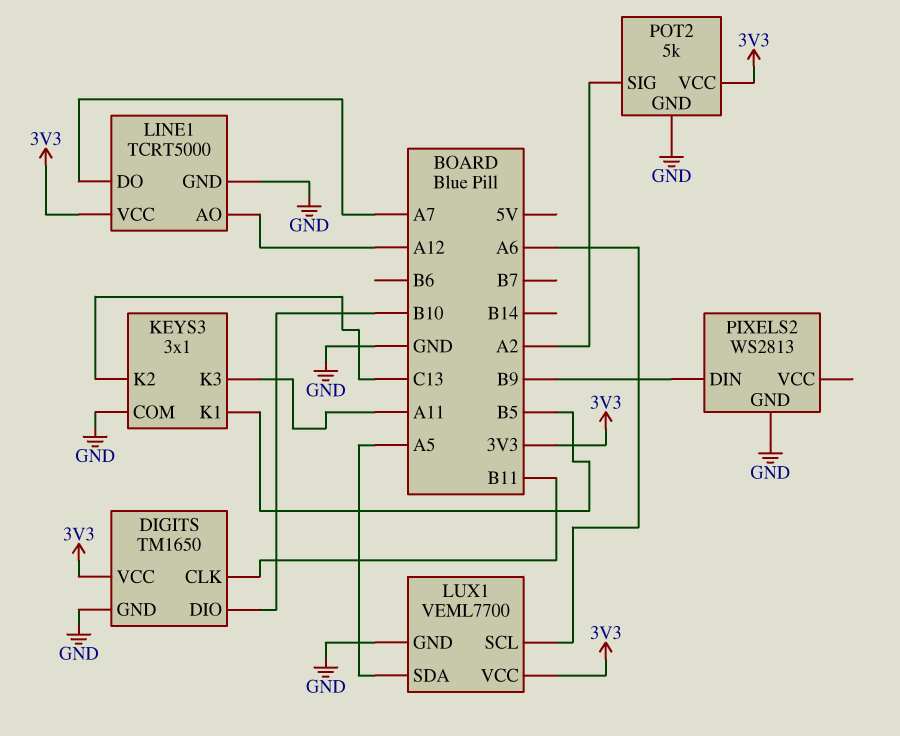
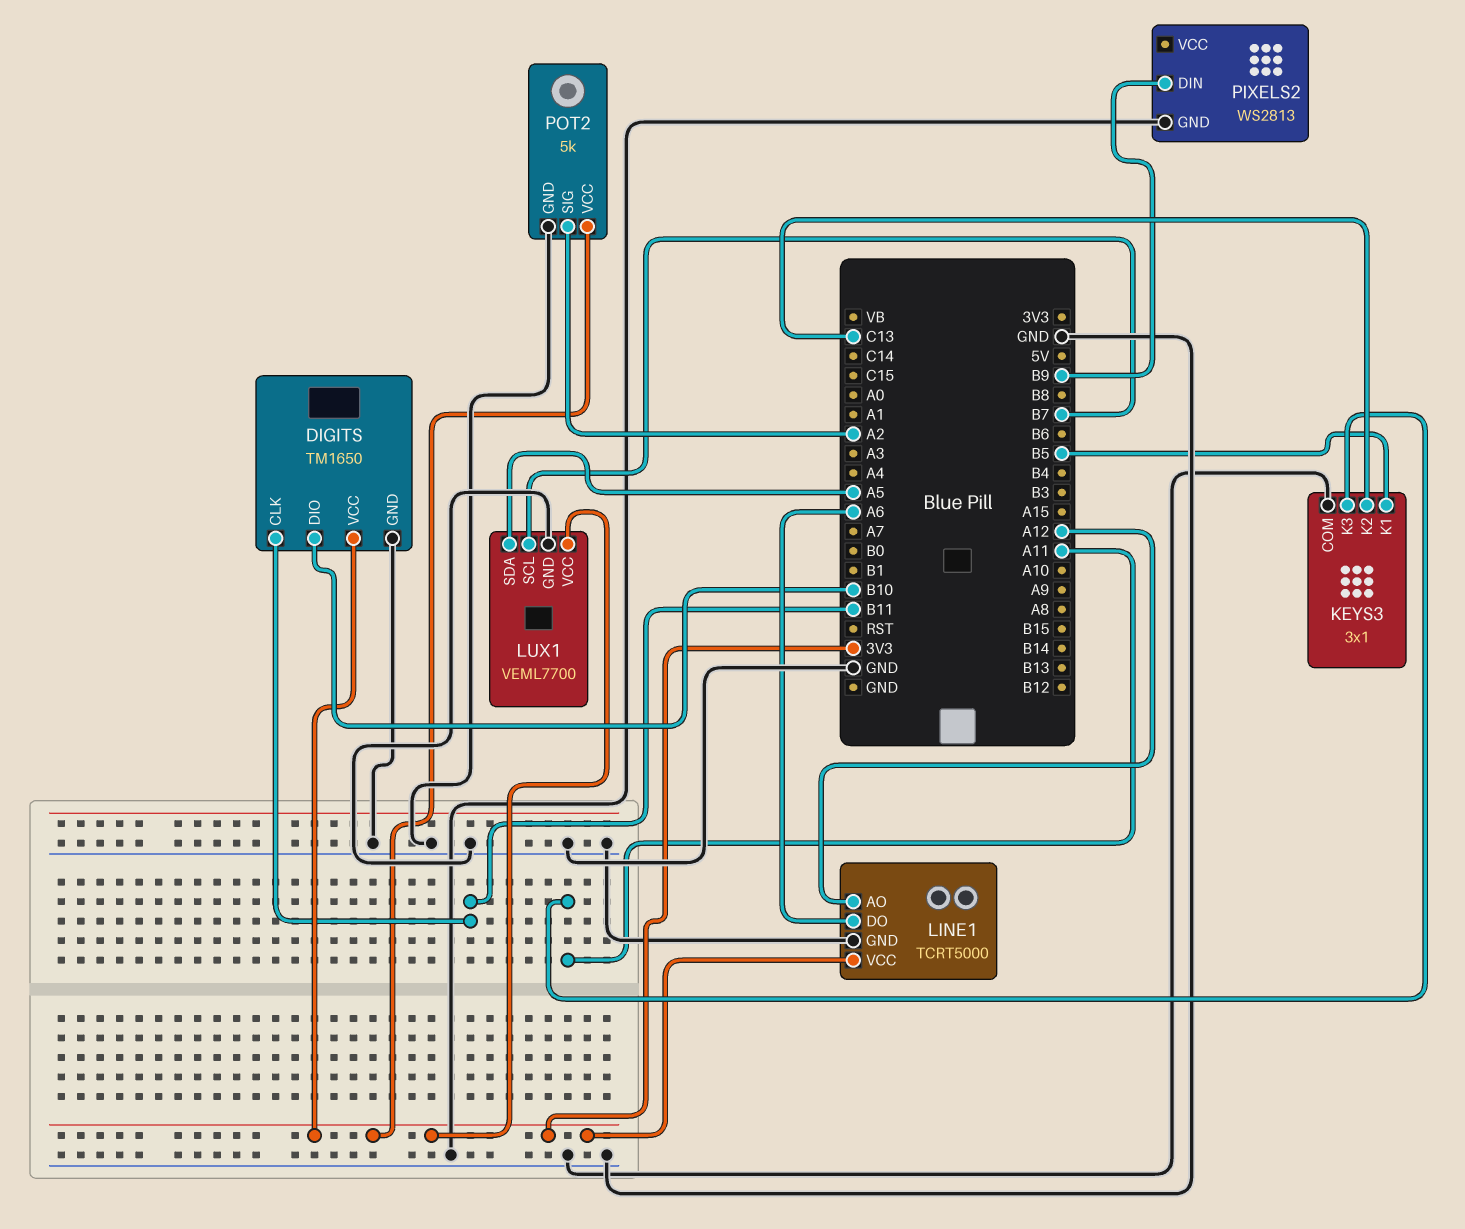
LINE1 pin DO: A7 -> A6
LUX1 pin SCL: A6 -> B7

